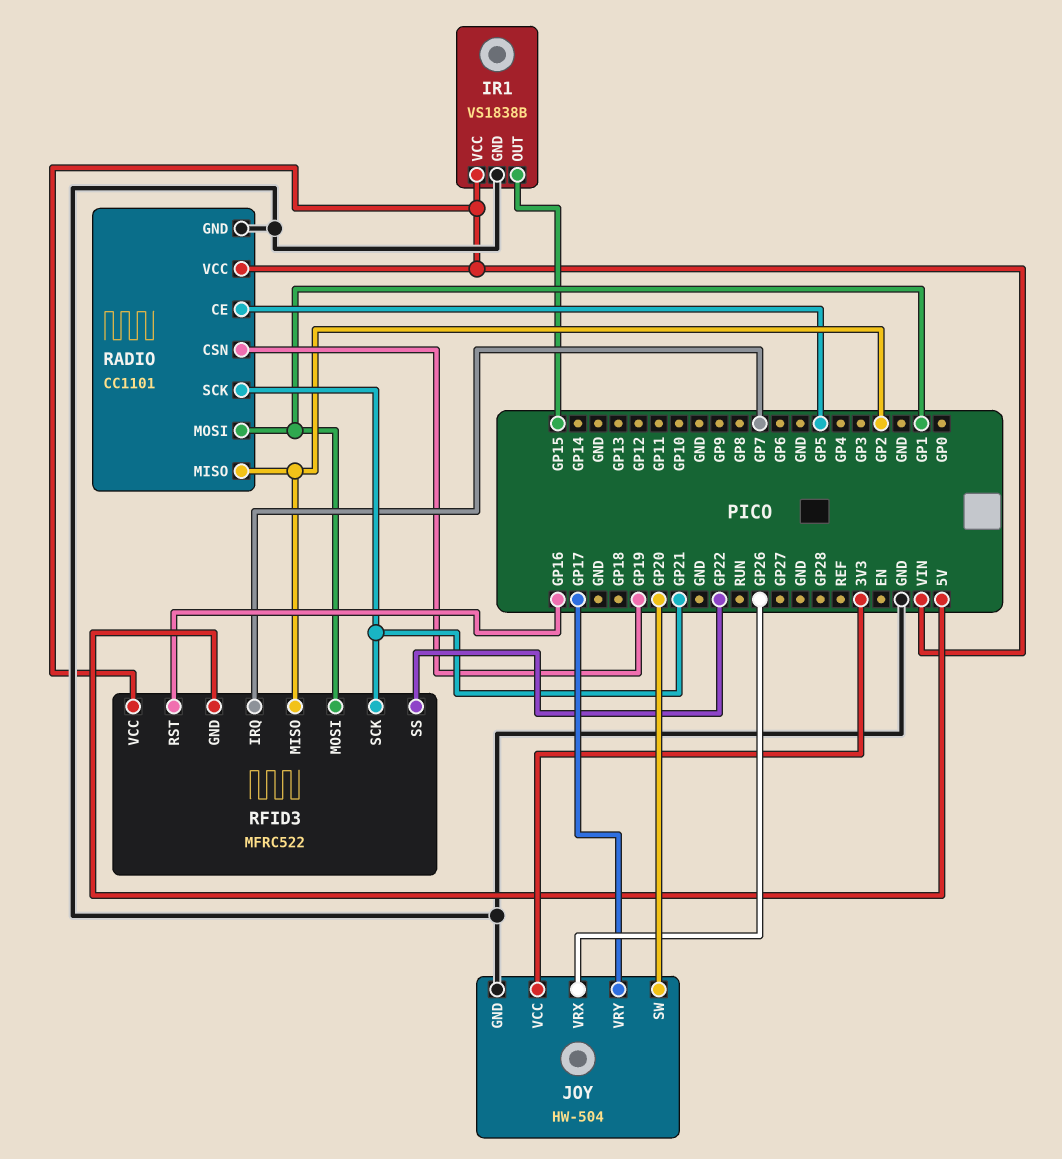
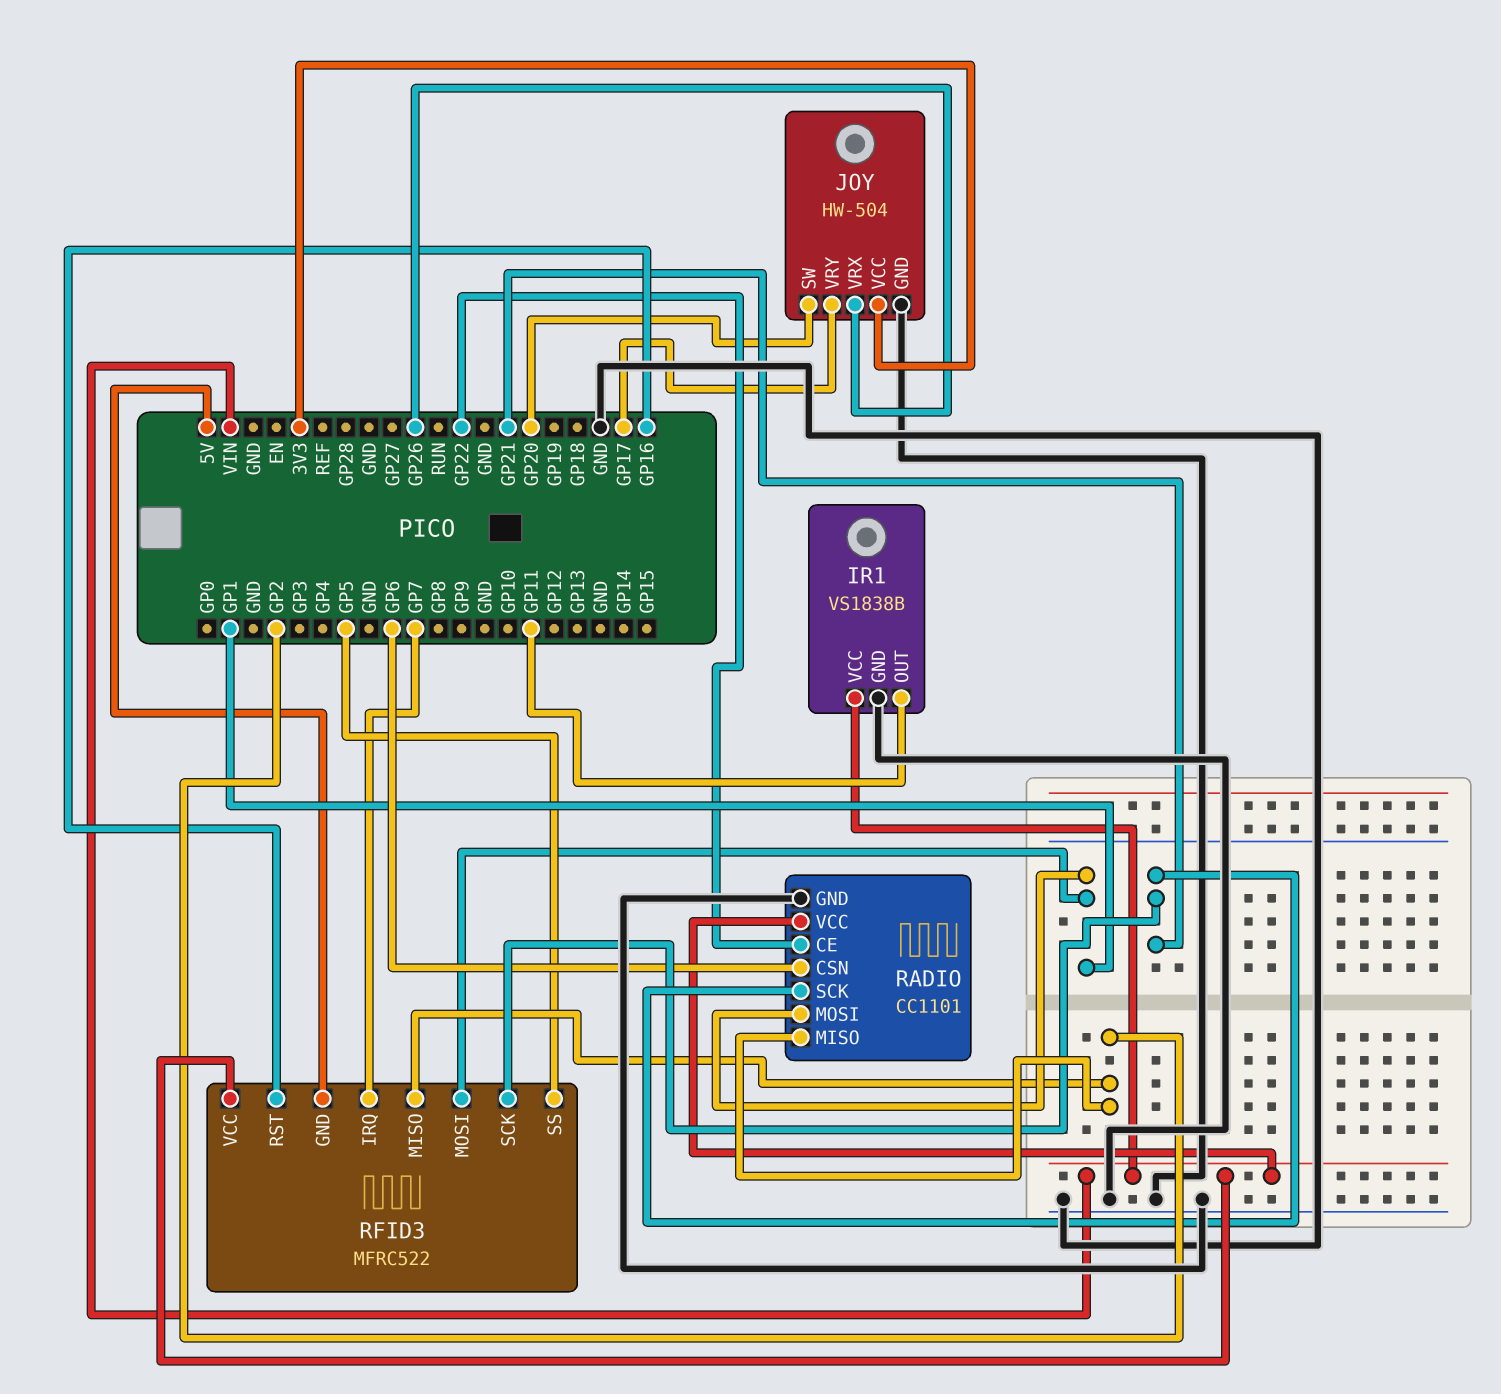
IR1 pin OUT: GP15 -> GP11
RADIO pin CE: GP5 -> GP22
RADIO pin CSN: GP19 -> GP6
RFID3 pin SS: GP22 -> GP5

